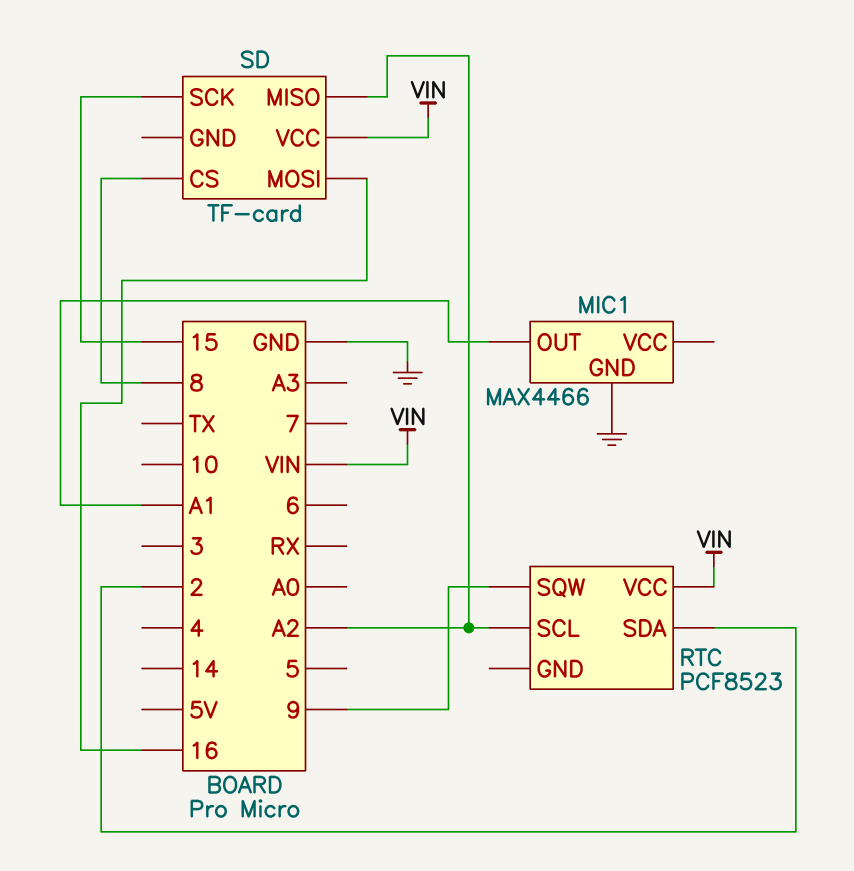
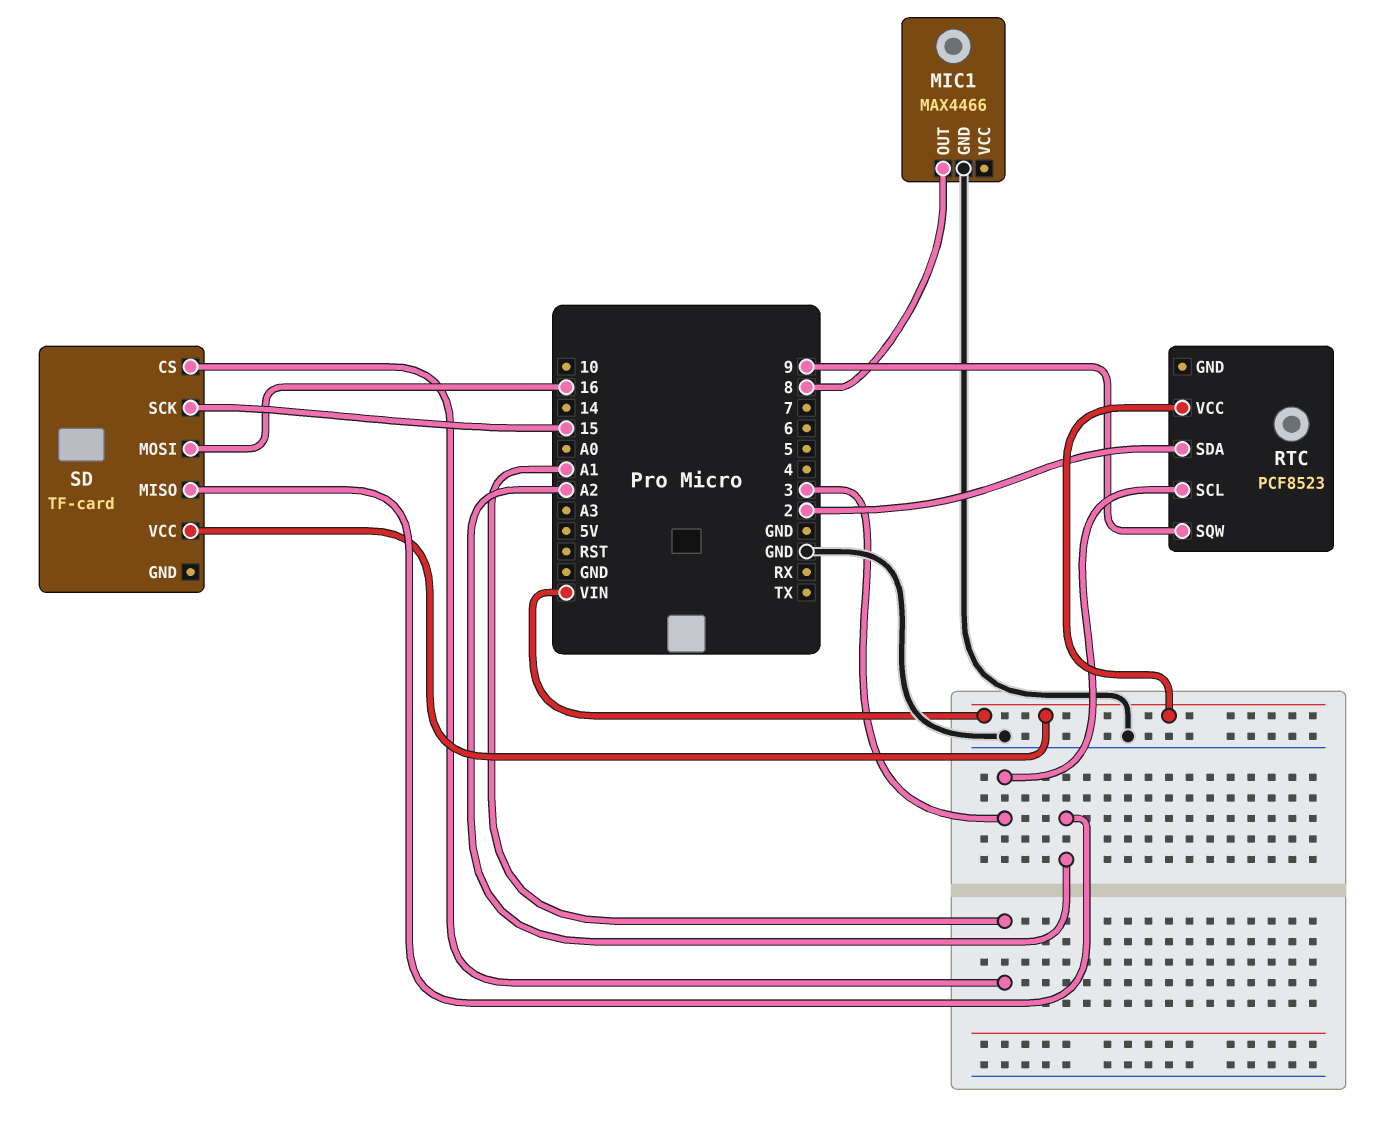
MIC1 pin OUT: A1 -> 8
RTC pin SCL: A2 -> 3
SD pin CS: 8 -> A1

